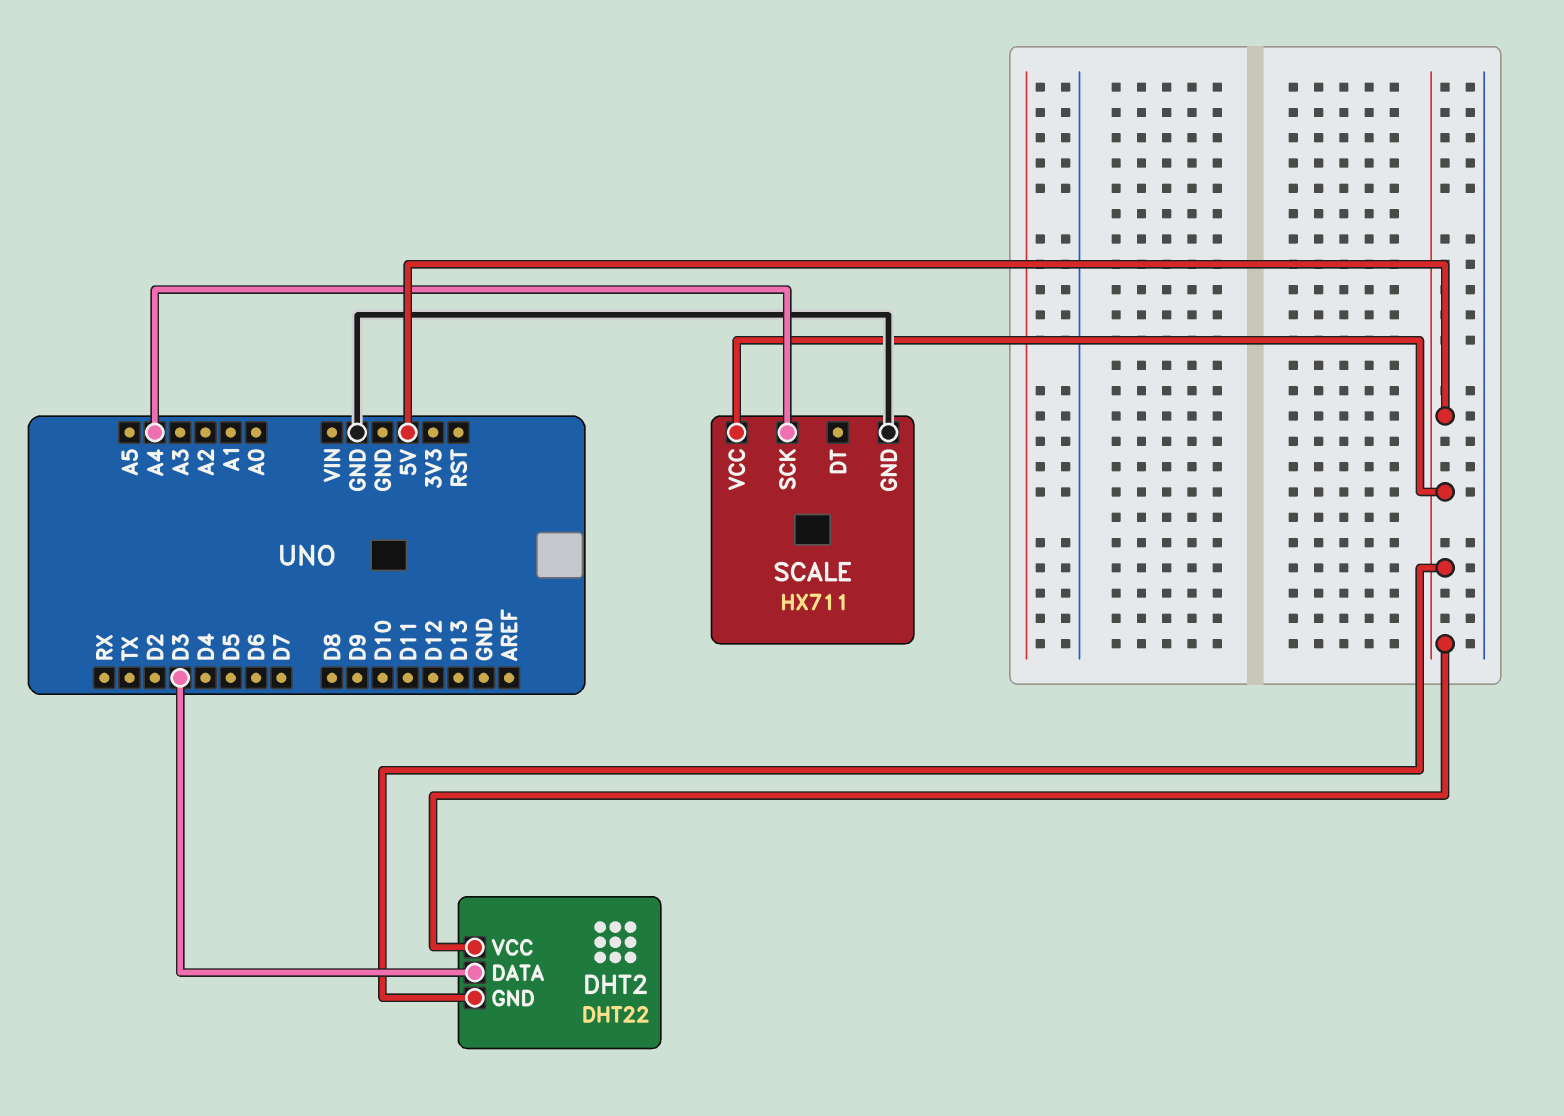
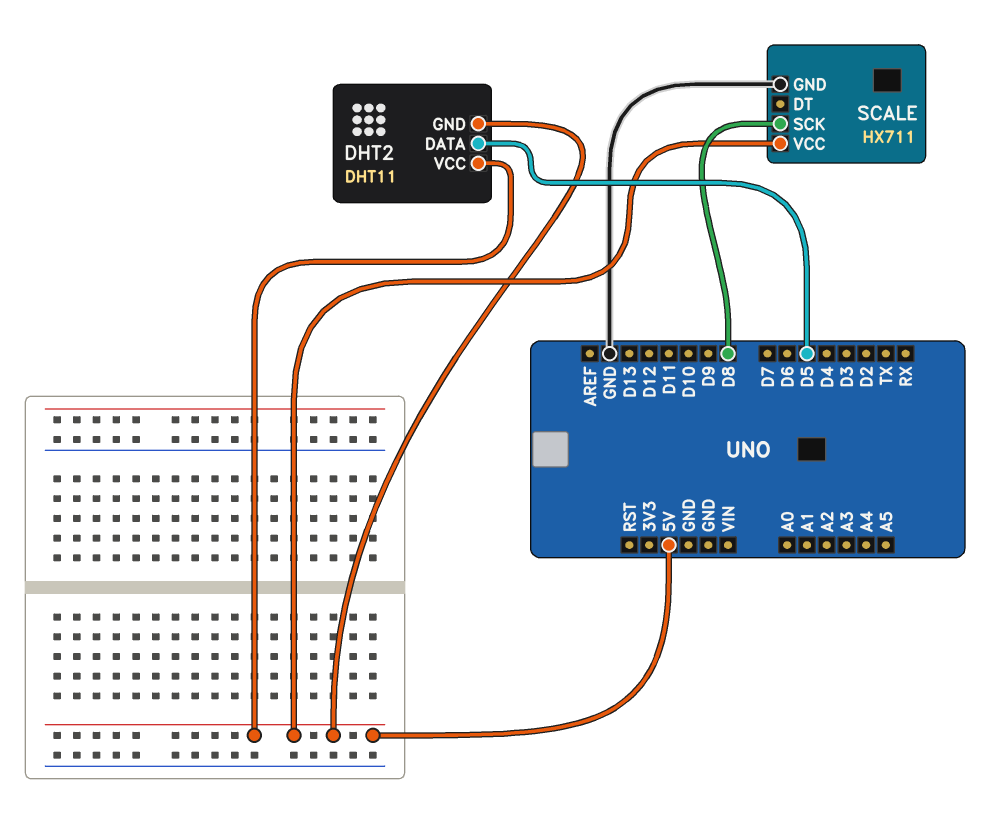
DHT2: DHT22 -> DHT11
DHT2 pin DATA: D3 -> D5
SCALE pin SCK: A4 -> D8

